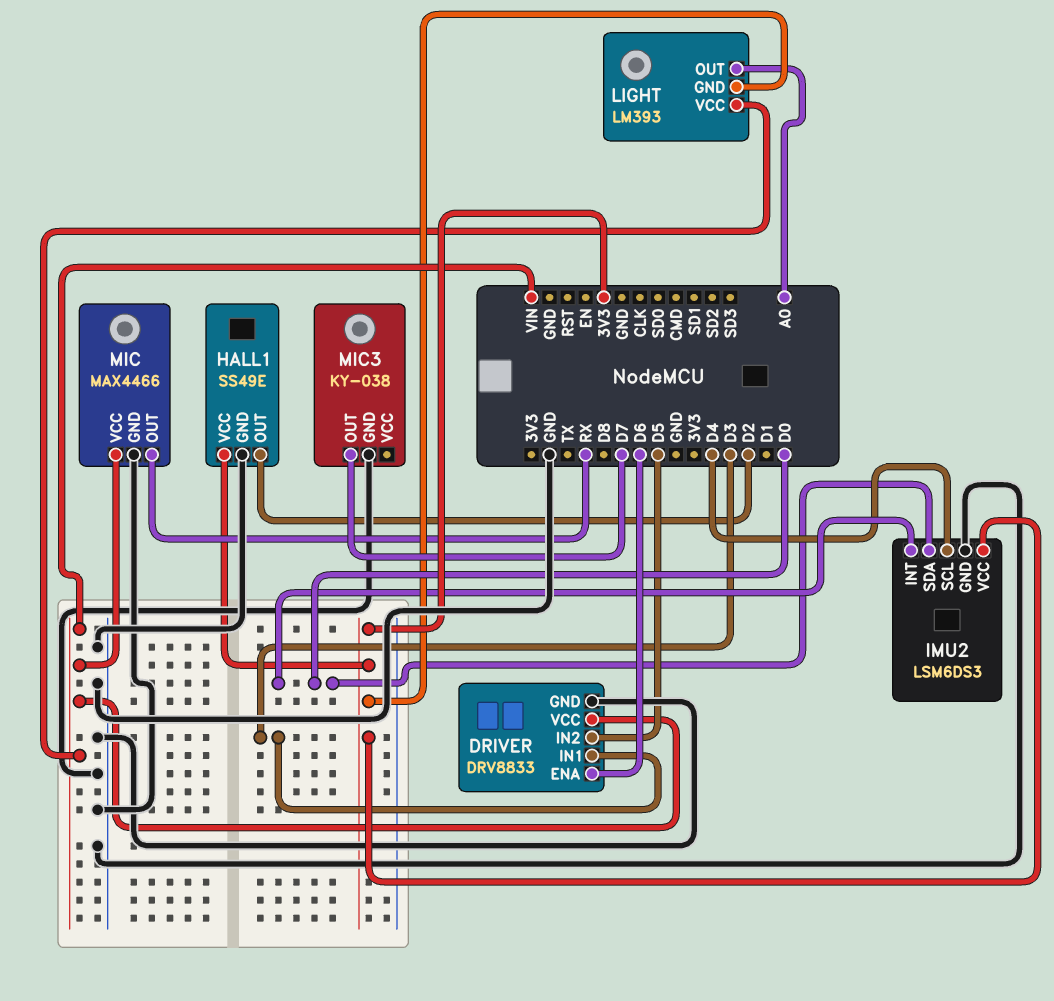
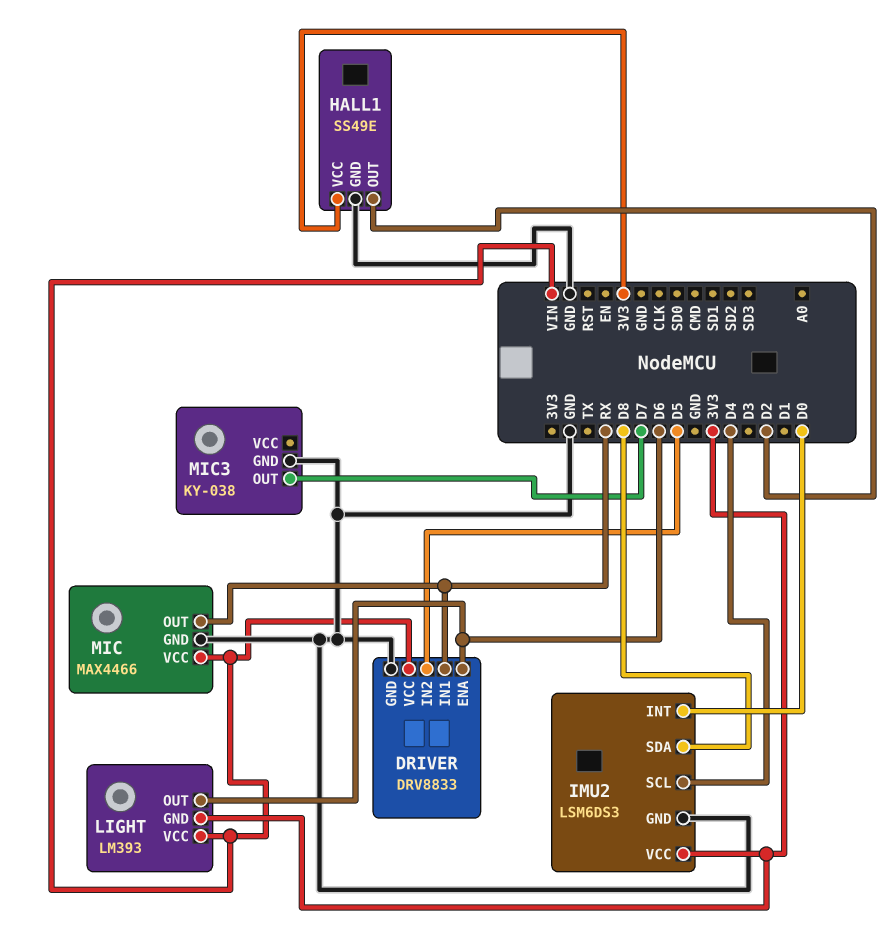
DRIVER pin IN1: D3 -> RX
IMU2 pin SDA: D0 -> D8
LIGHT pin OUT: A0 -> D6

